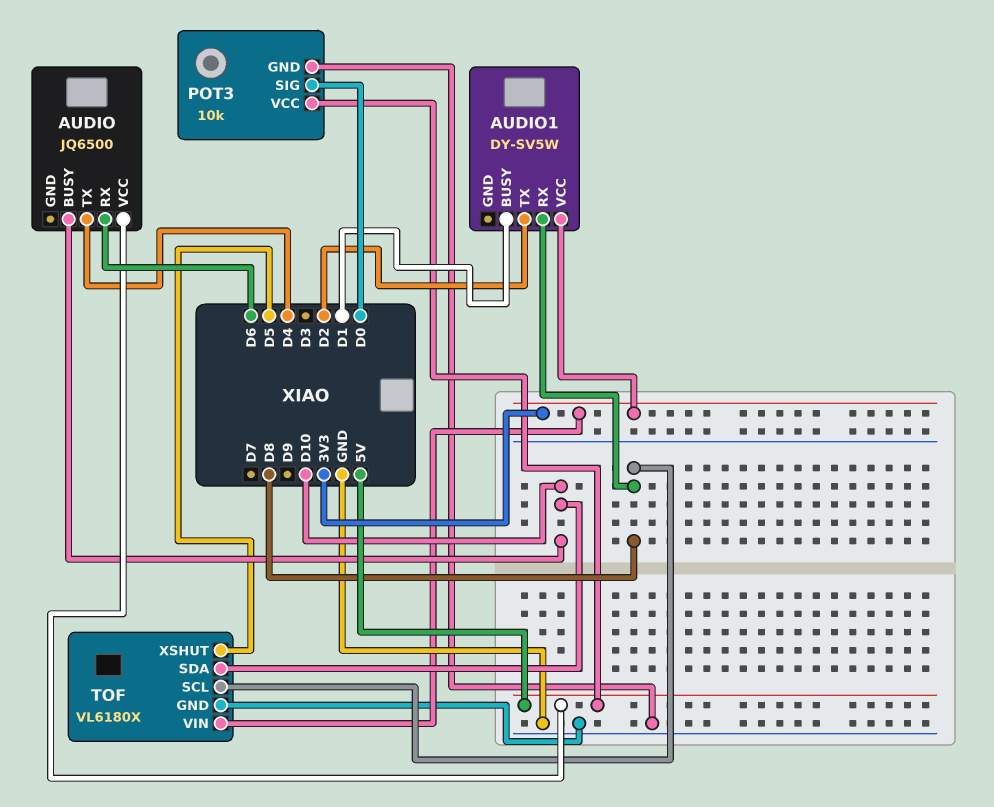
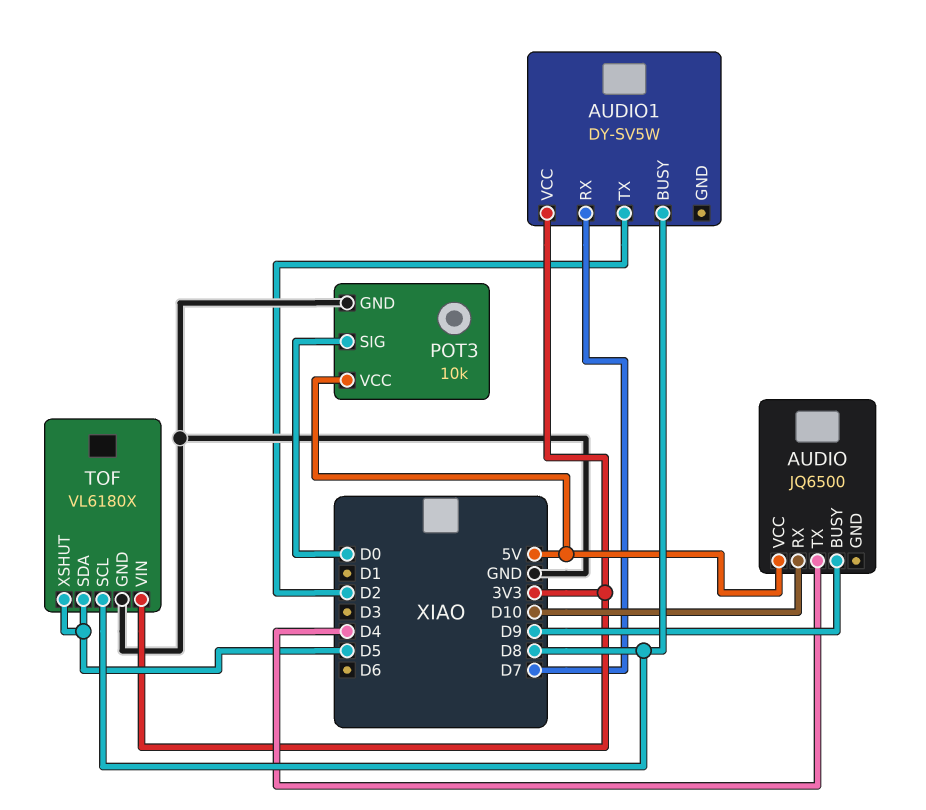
AUDIO pin BUSY: D10 -> D9
AUDIO pin RX: D6 -> D10
AUDIO1 pin BUSY: D1 -> D8
AUDIO1 pin RX: D8 -> D7
TOF pin SDA: D10 -> D5

